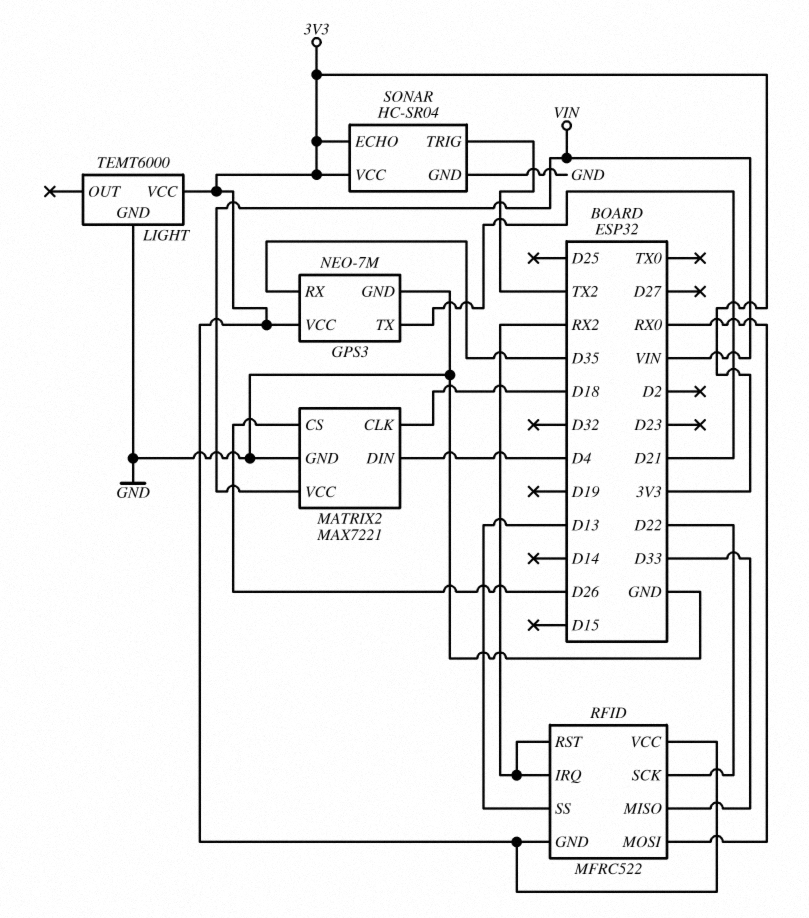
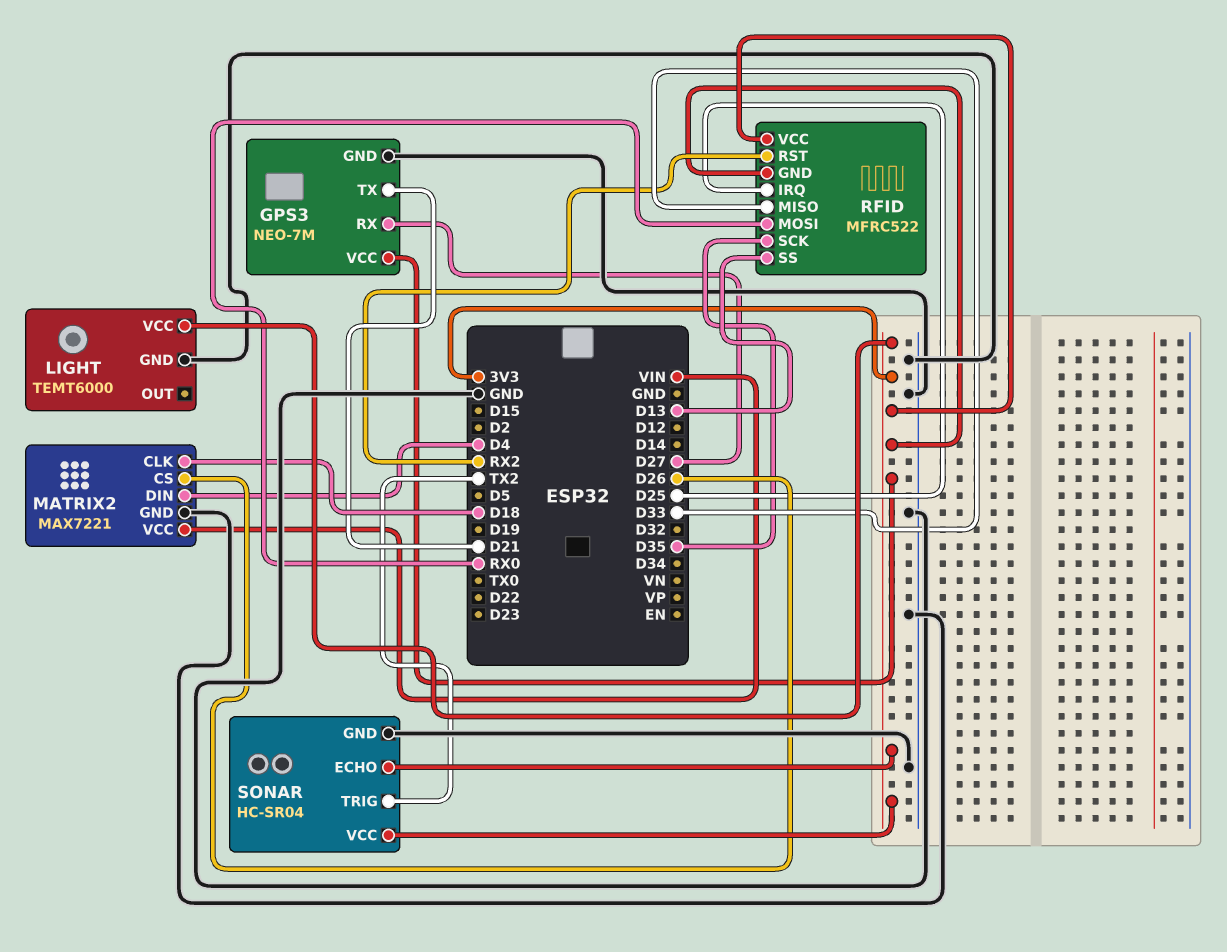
GPS3 pin RX: D35 -> D27
RFID pin IRQ: RX2 -> D25
RFID pin SCK: D22 -> D35

